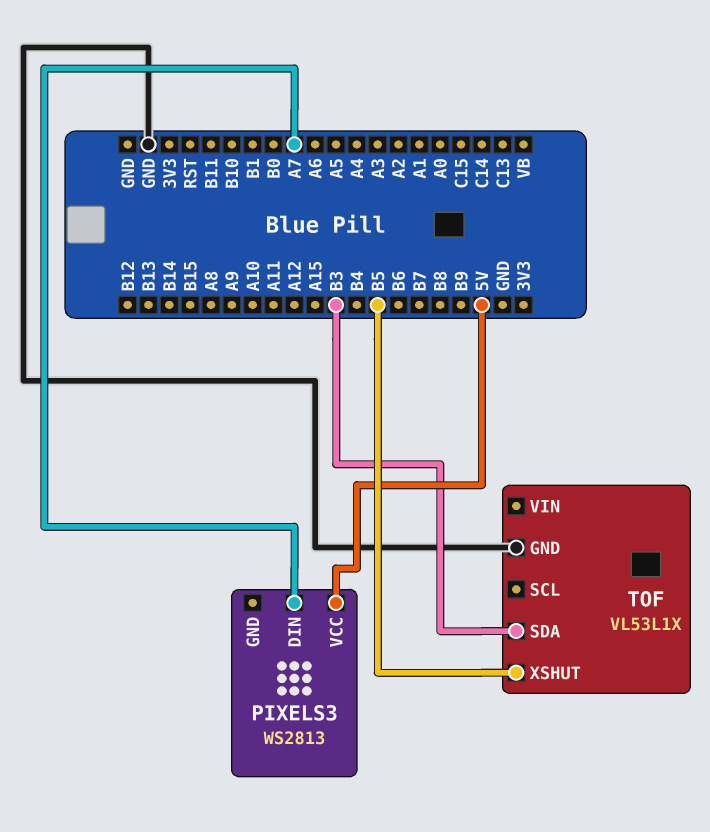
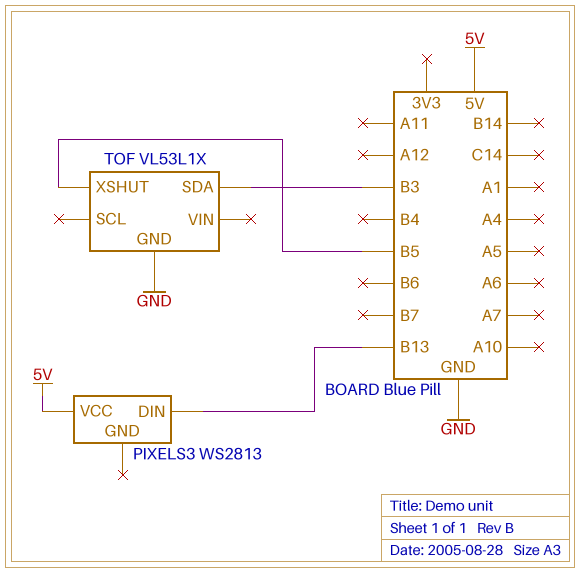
PIXELS3 pin DIN: A7 -> B13

